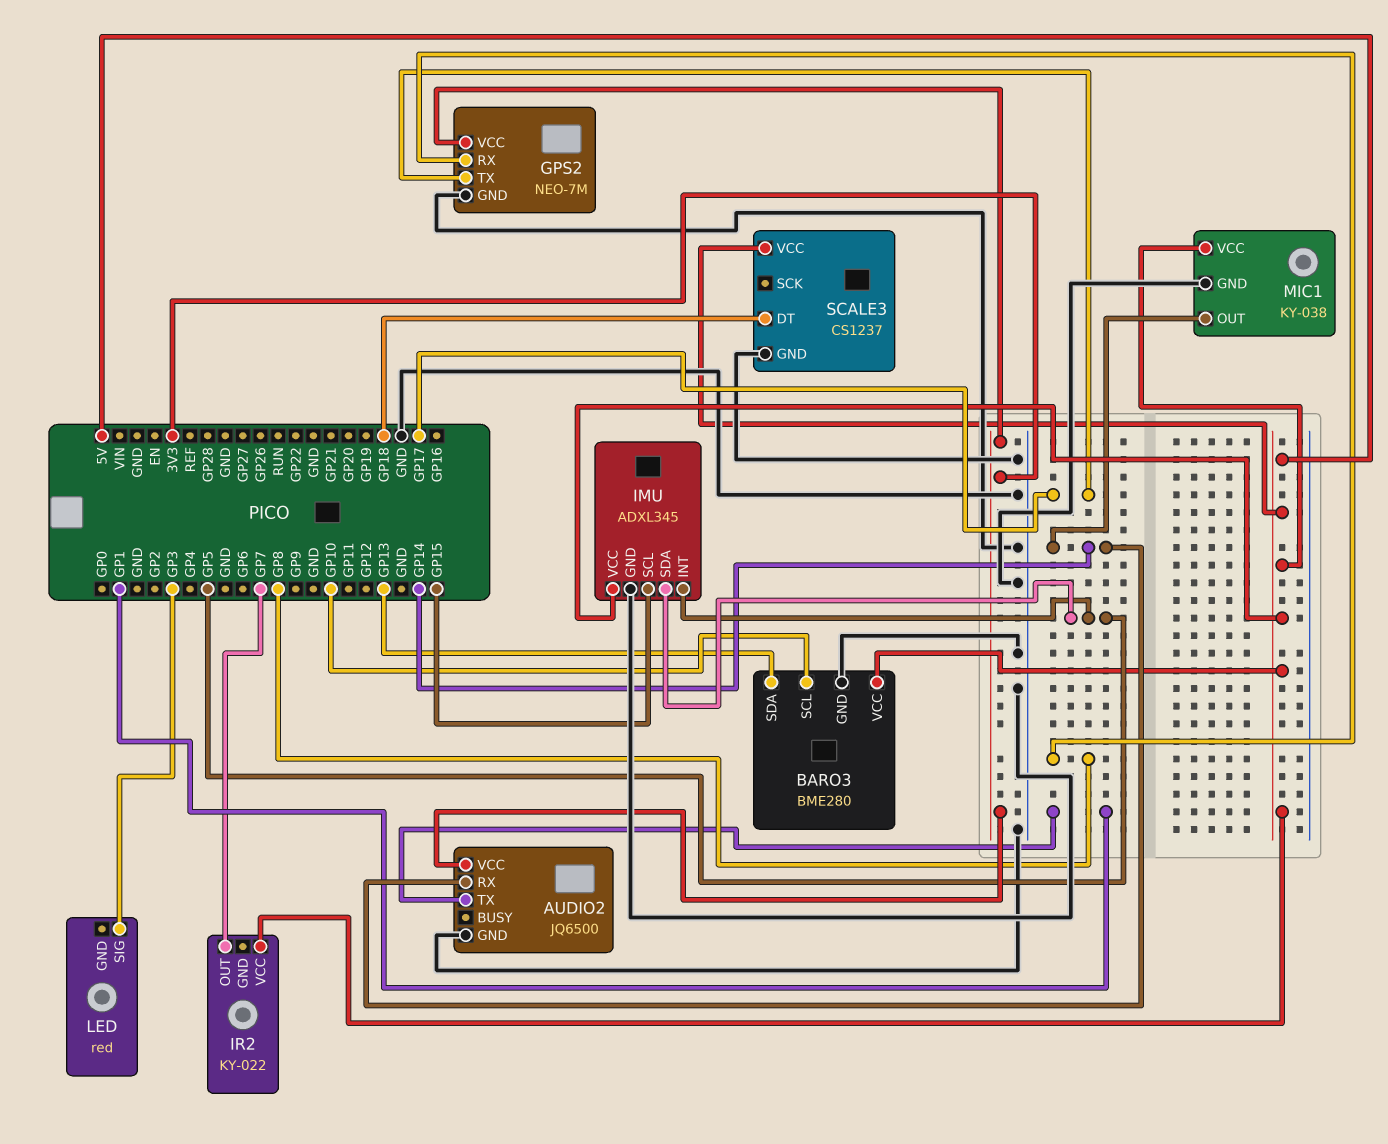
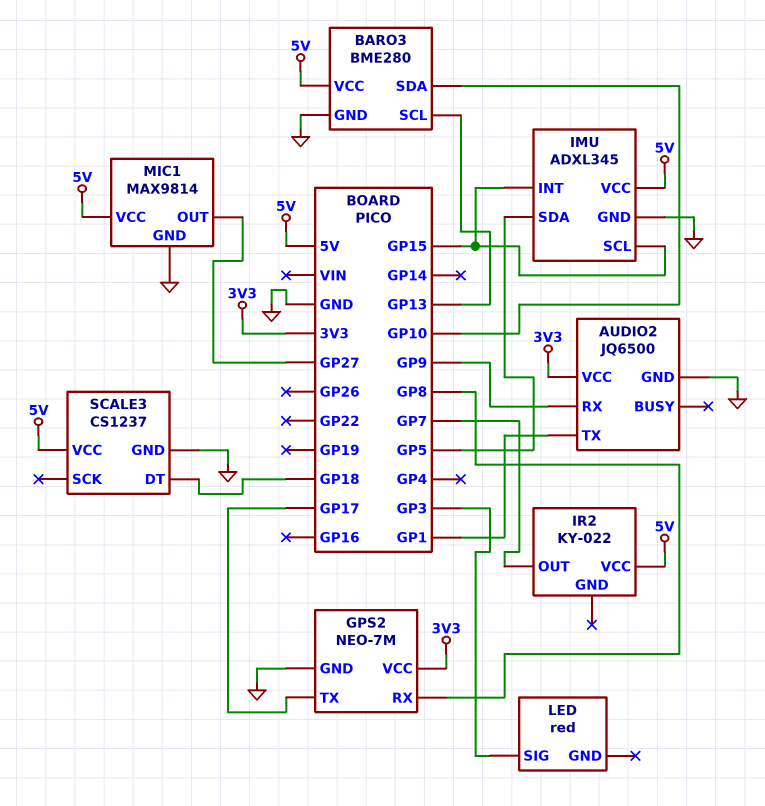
AUDIO2 pin RX: GP14 -> GP9
BARO3 pin SCL: GP10 -> GP13
BARO3 pin SDA: GP13 -> GP10
IMU pin INT: GP5 -> GP15
MIC1: KY-038 -> MAX9814
MIC1 pin OUT: GP14 -> GP27

